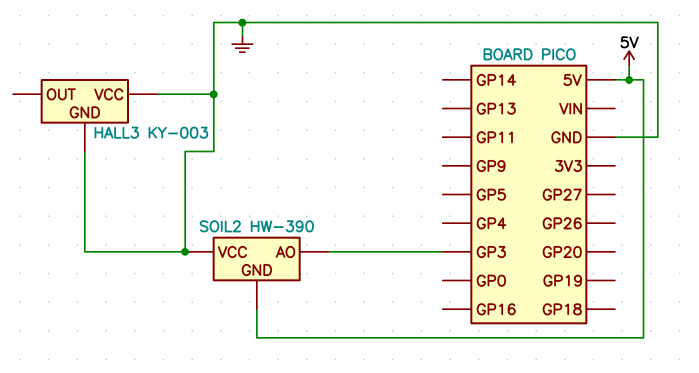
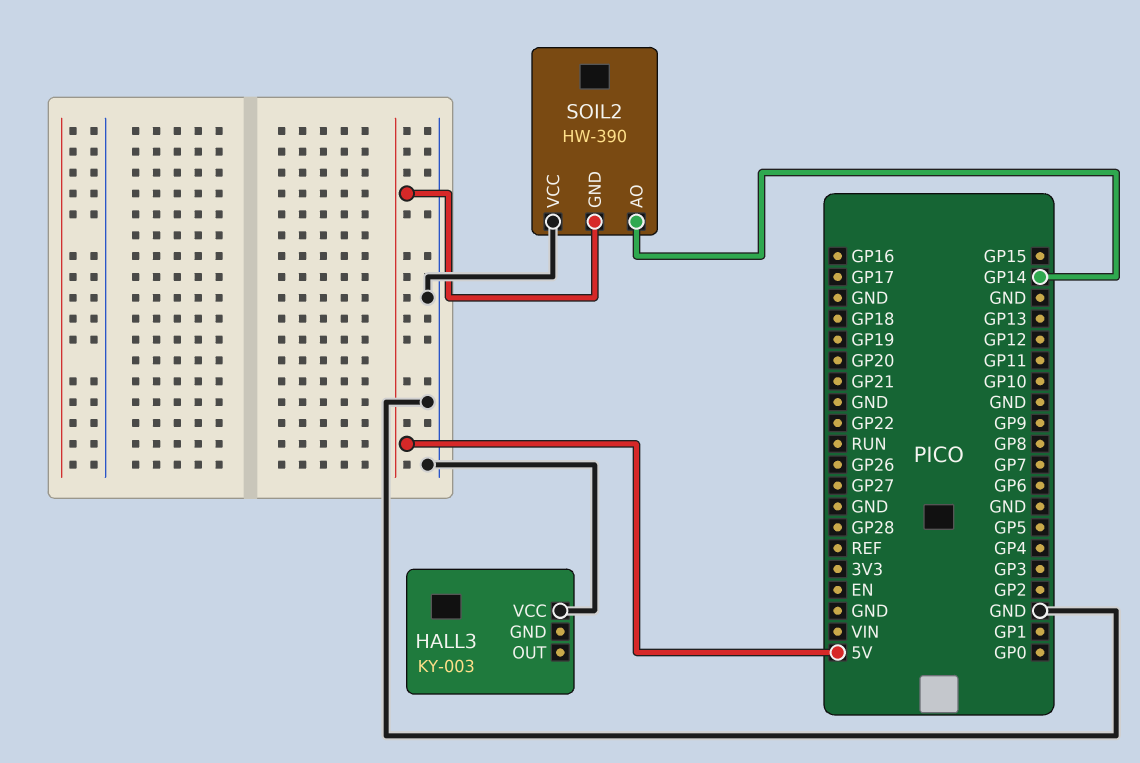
HALL3 pin GND: GND -> none
SOIL2 pin AO: GP3 -> GP14

